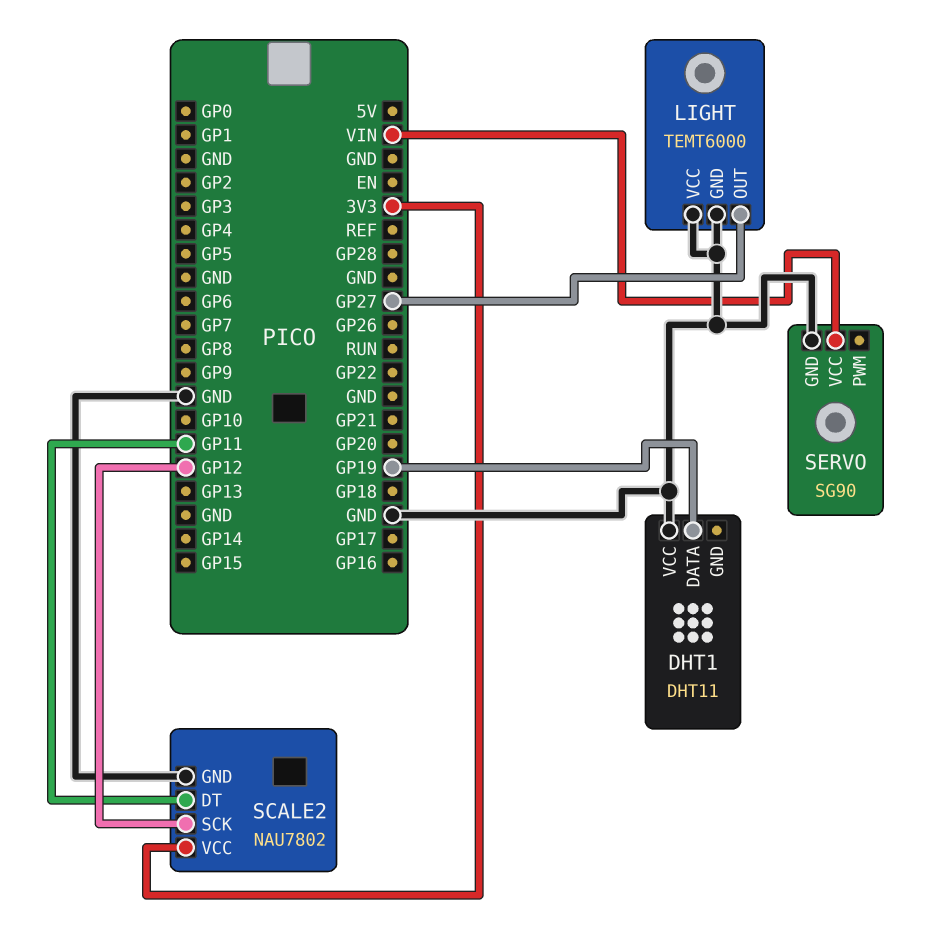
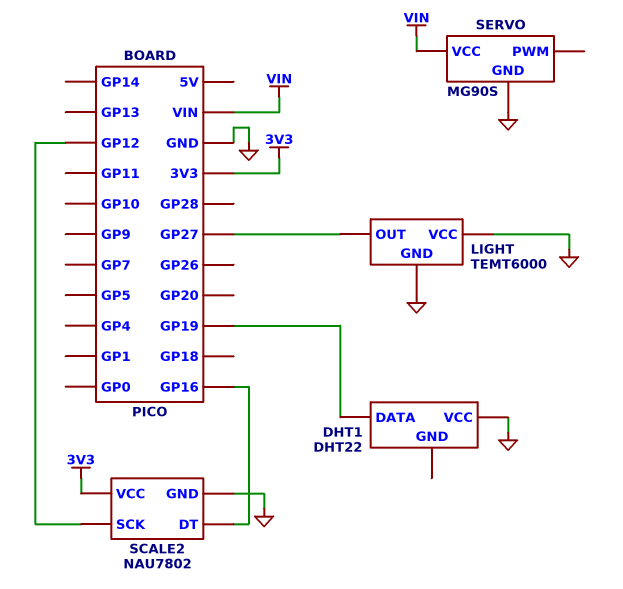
DHT1: DHT11 -> DHT22
SCALE2 pin DT: GP11 -> GP16
SERVO: SG90 -> MG90S

